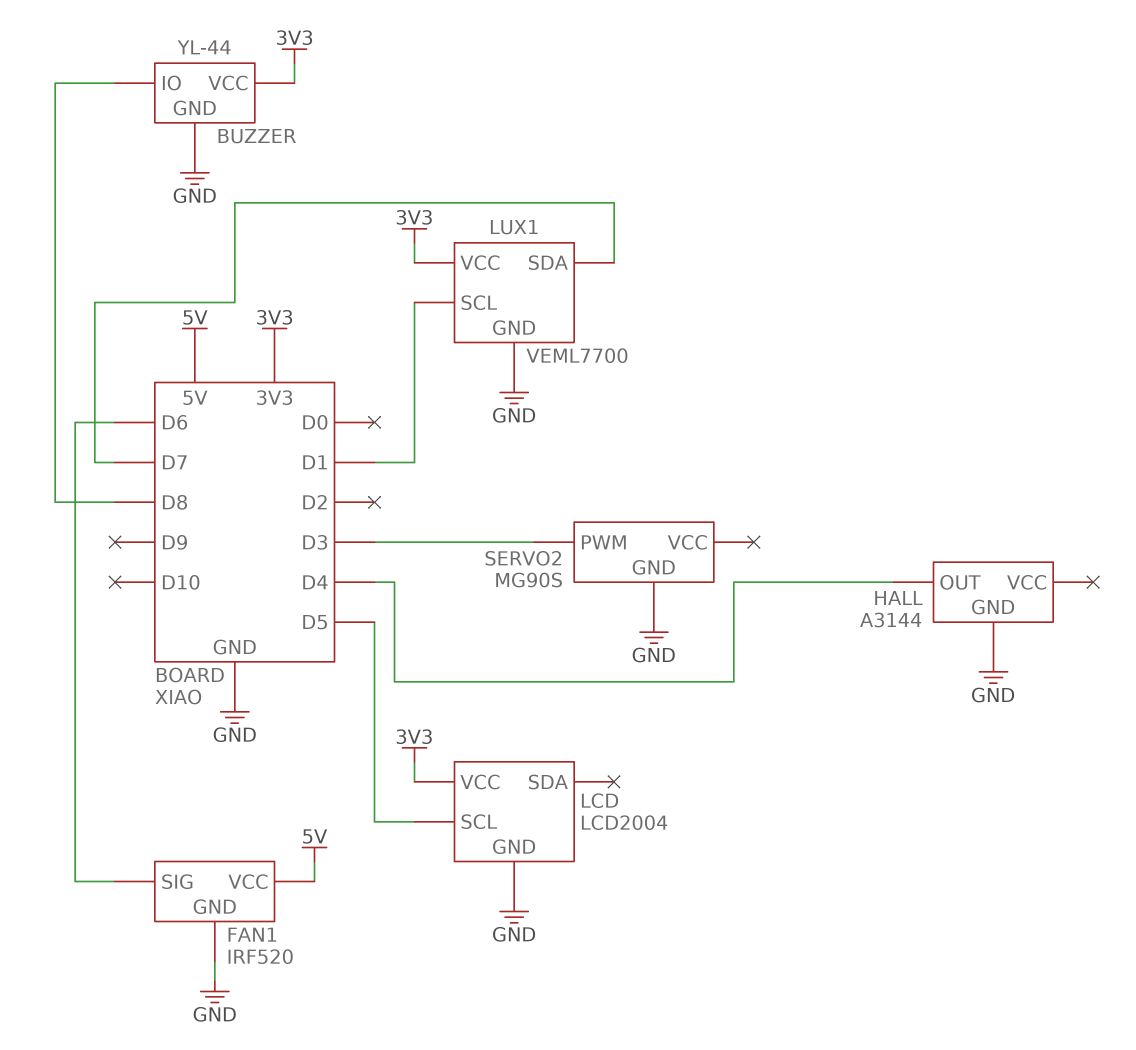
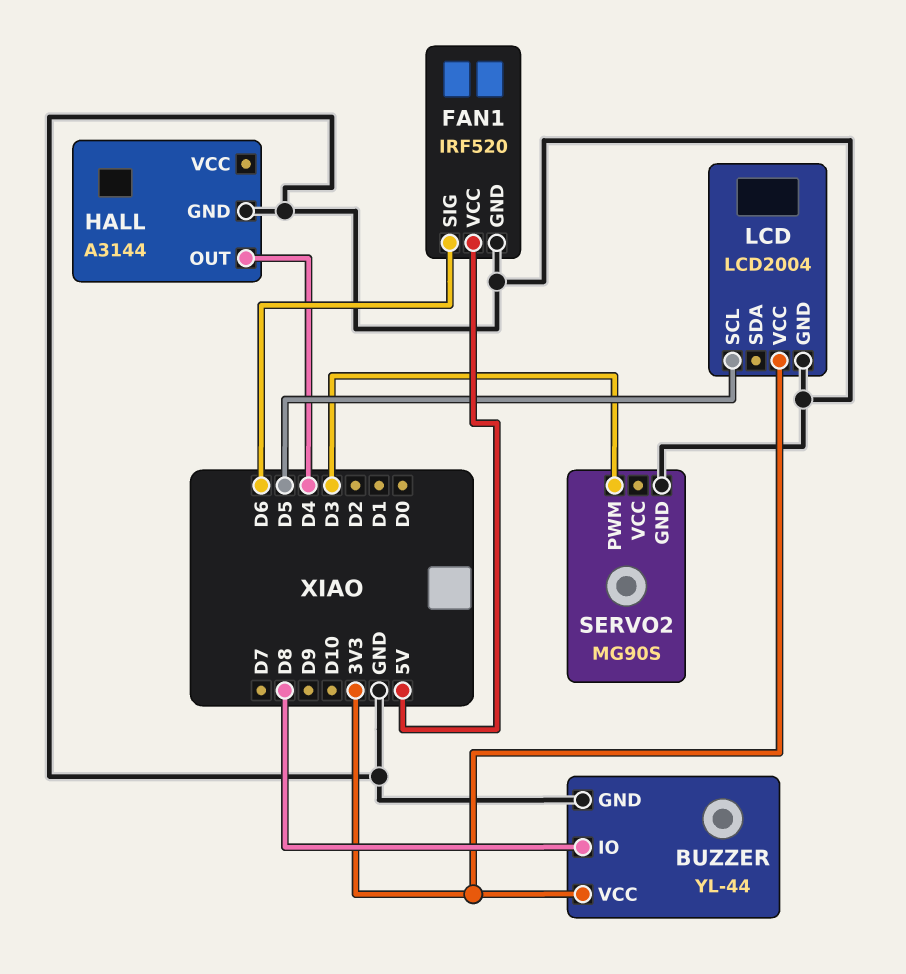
LUX1: VEML7700 -> none
LUX1 pin GND: GND -> none
LUX1 pin SCL: D1 -> none
LUX1 pin SDA: D7 -> none
LUX1 pin VCC: 3V3 -> none

